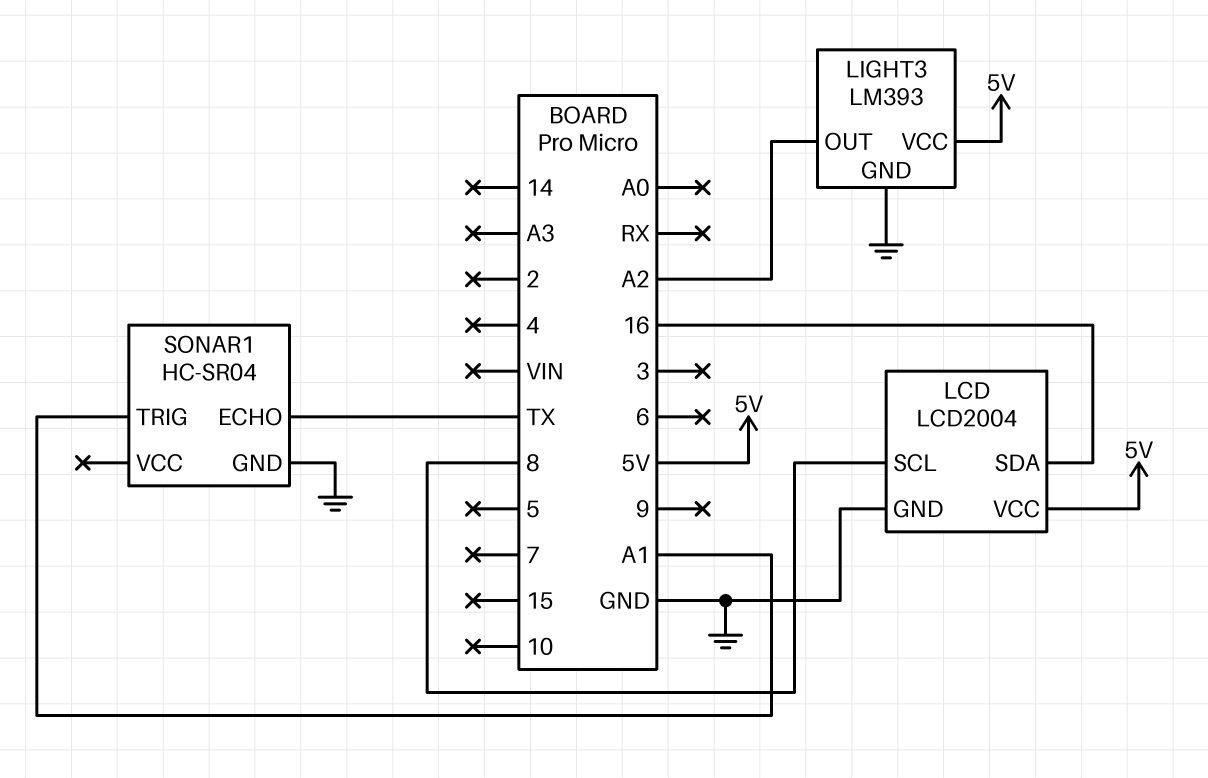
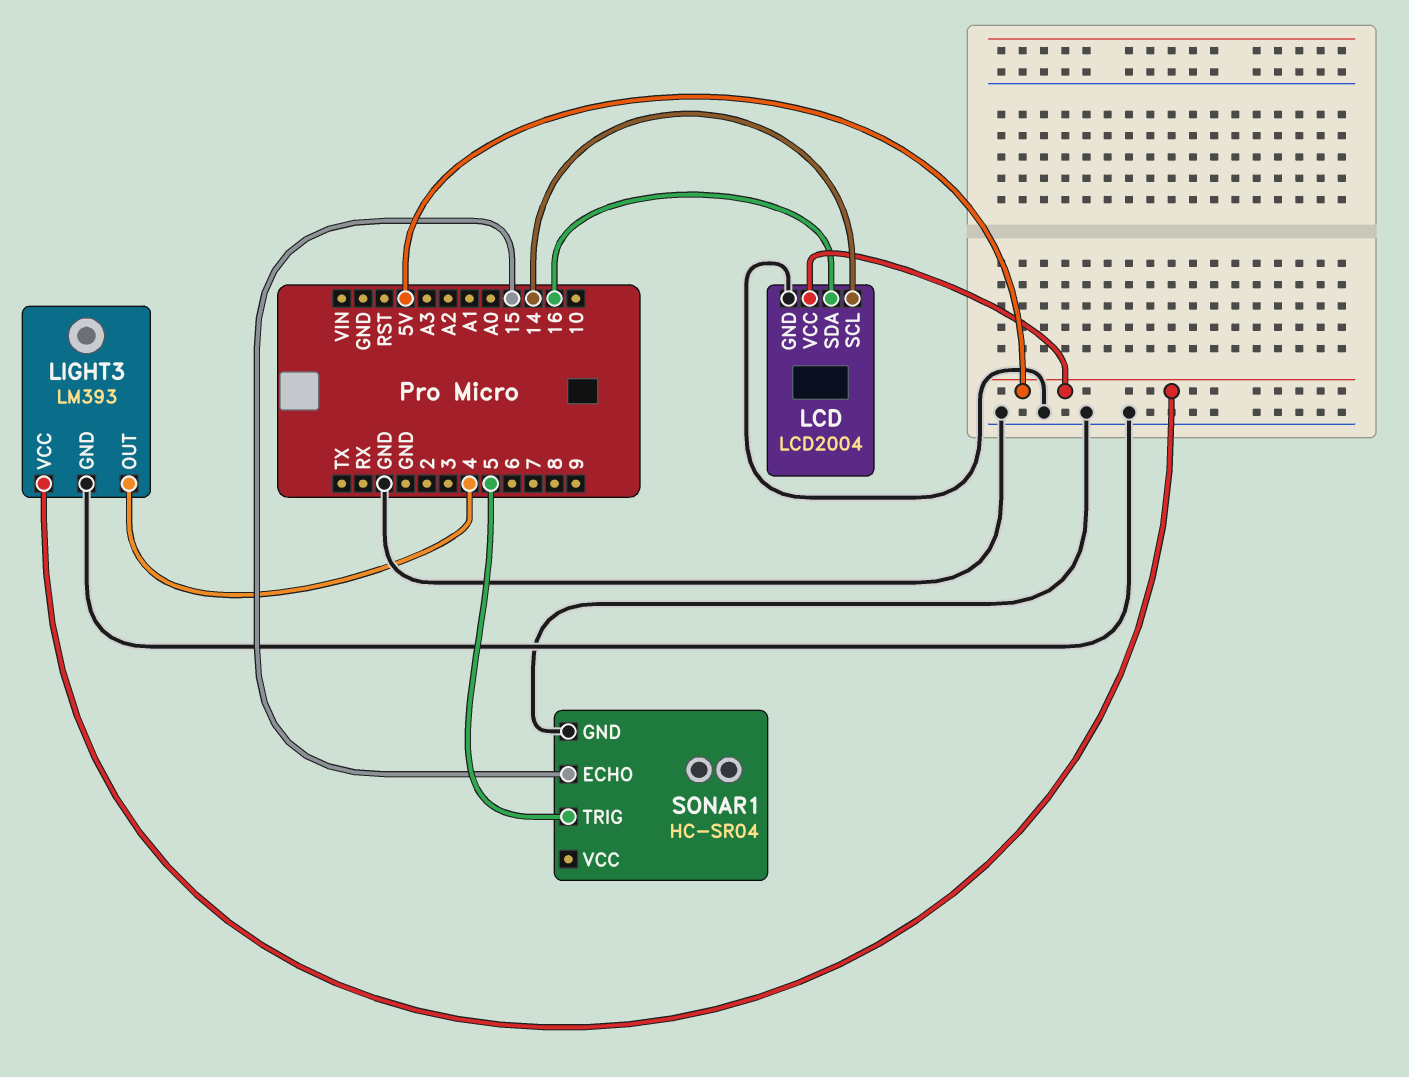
LCD pin SCL: 8 -> 14
LIGHT3 pin OUT: A2 -> 4
SONAR1 pin ECHO: TX -> 15
SONAR1 pin TRIG: A1 -> 5

